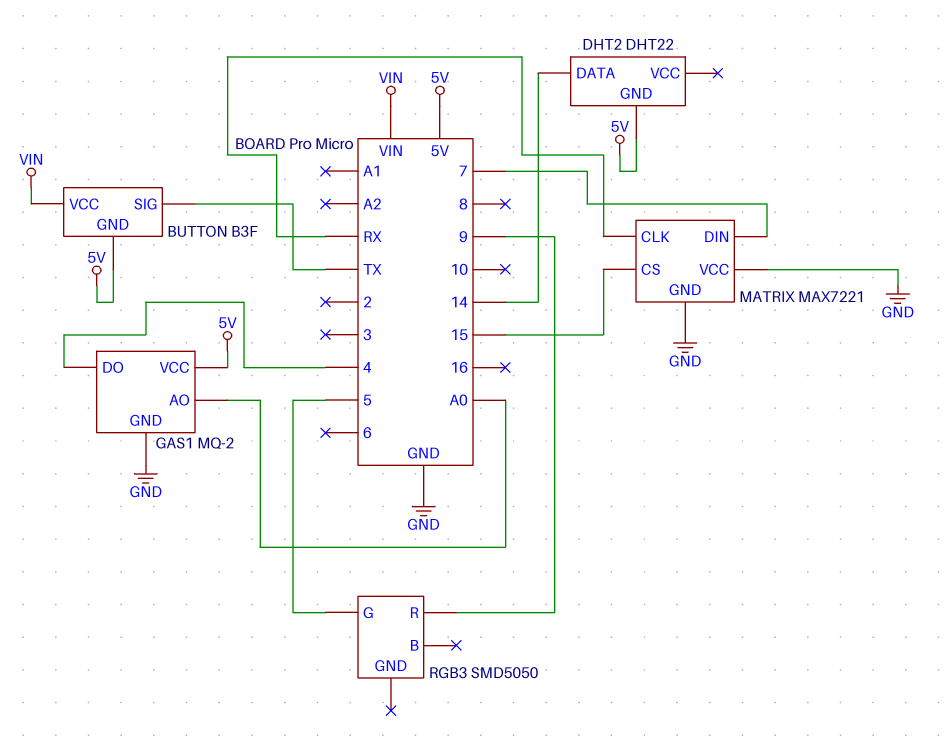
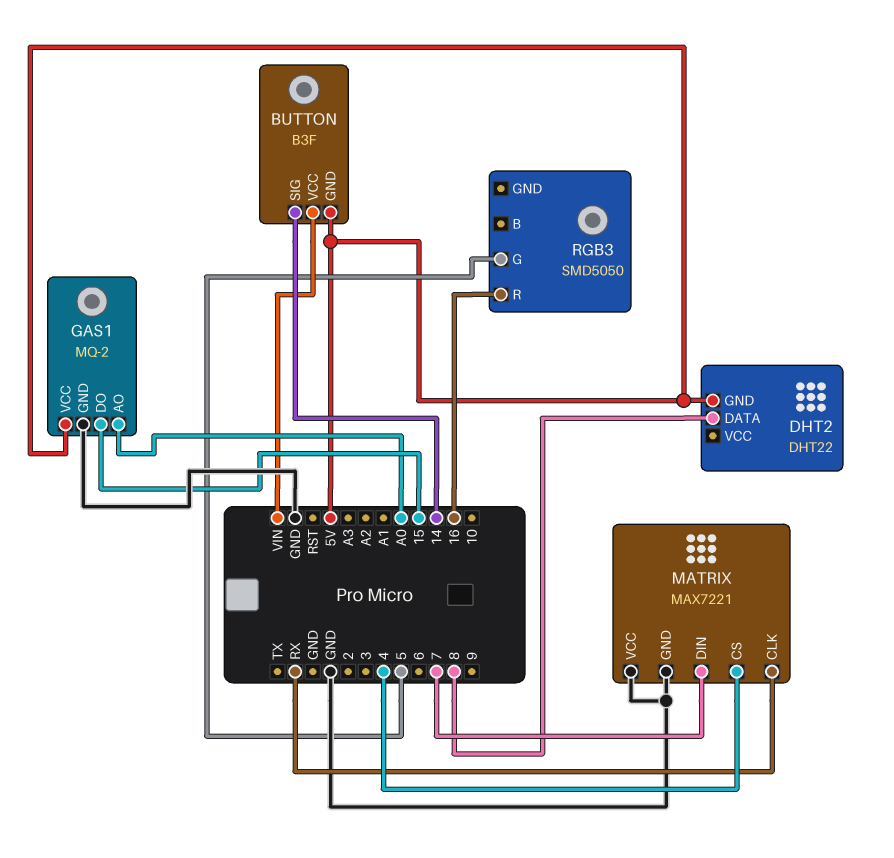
BUTTON pin SIG: TX -> 14
DHT2 pin DATA: 14 -> 8
GAS1 pin DO: 4 -> 15
MATRIX pin CS: 15 -> 4
RGB3 pin R: 9 -> 16

